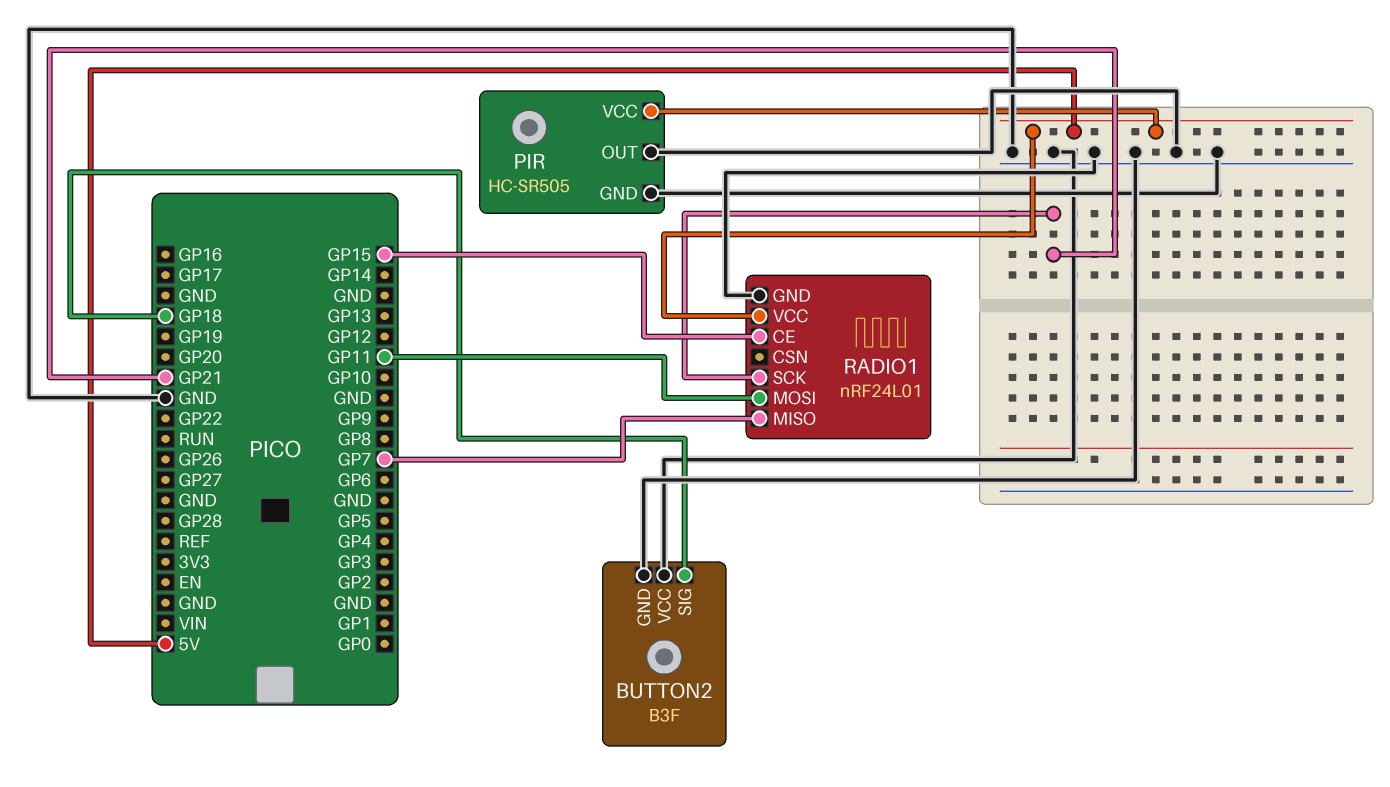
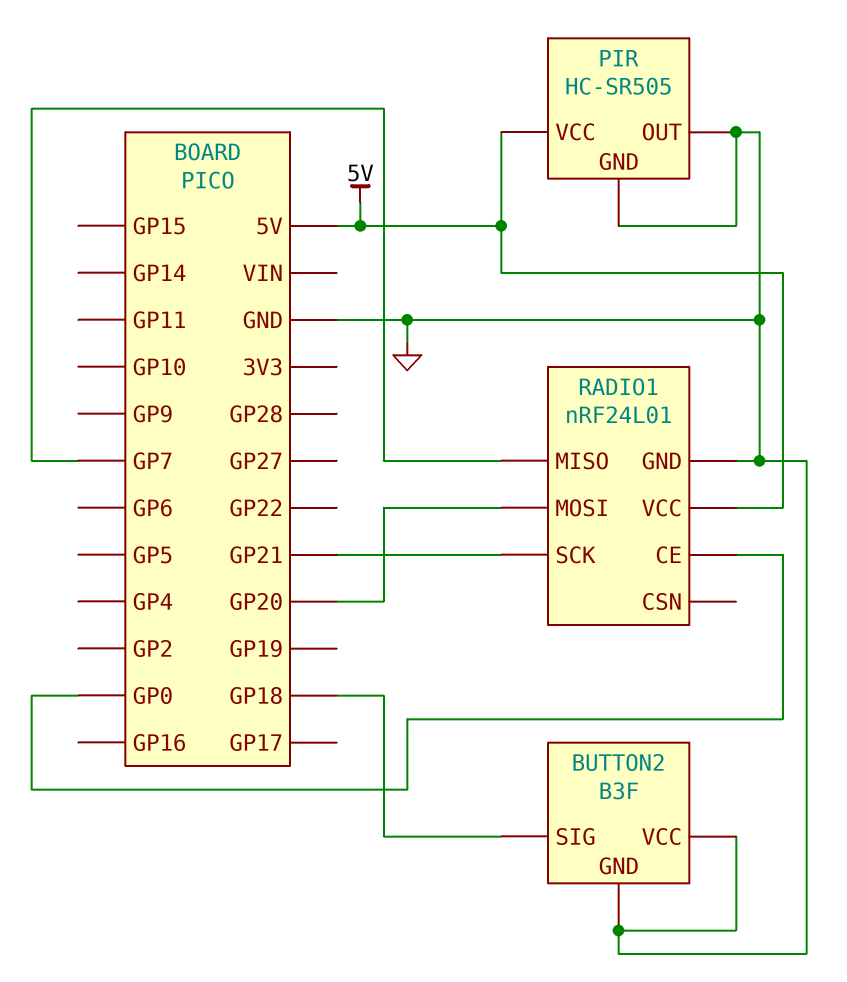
RADIO1 pin CE: GP15 -> GP0
RADIO1 pin MOSI: GP11 -> GP20

